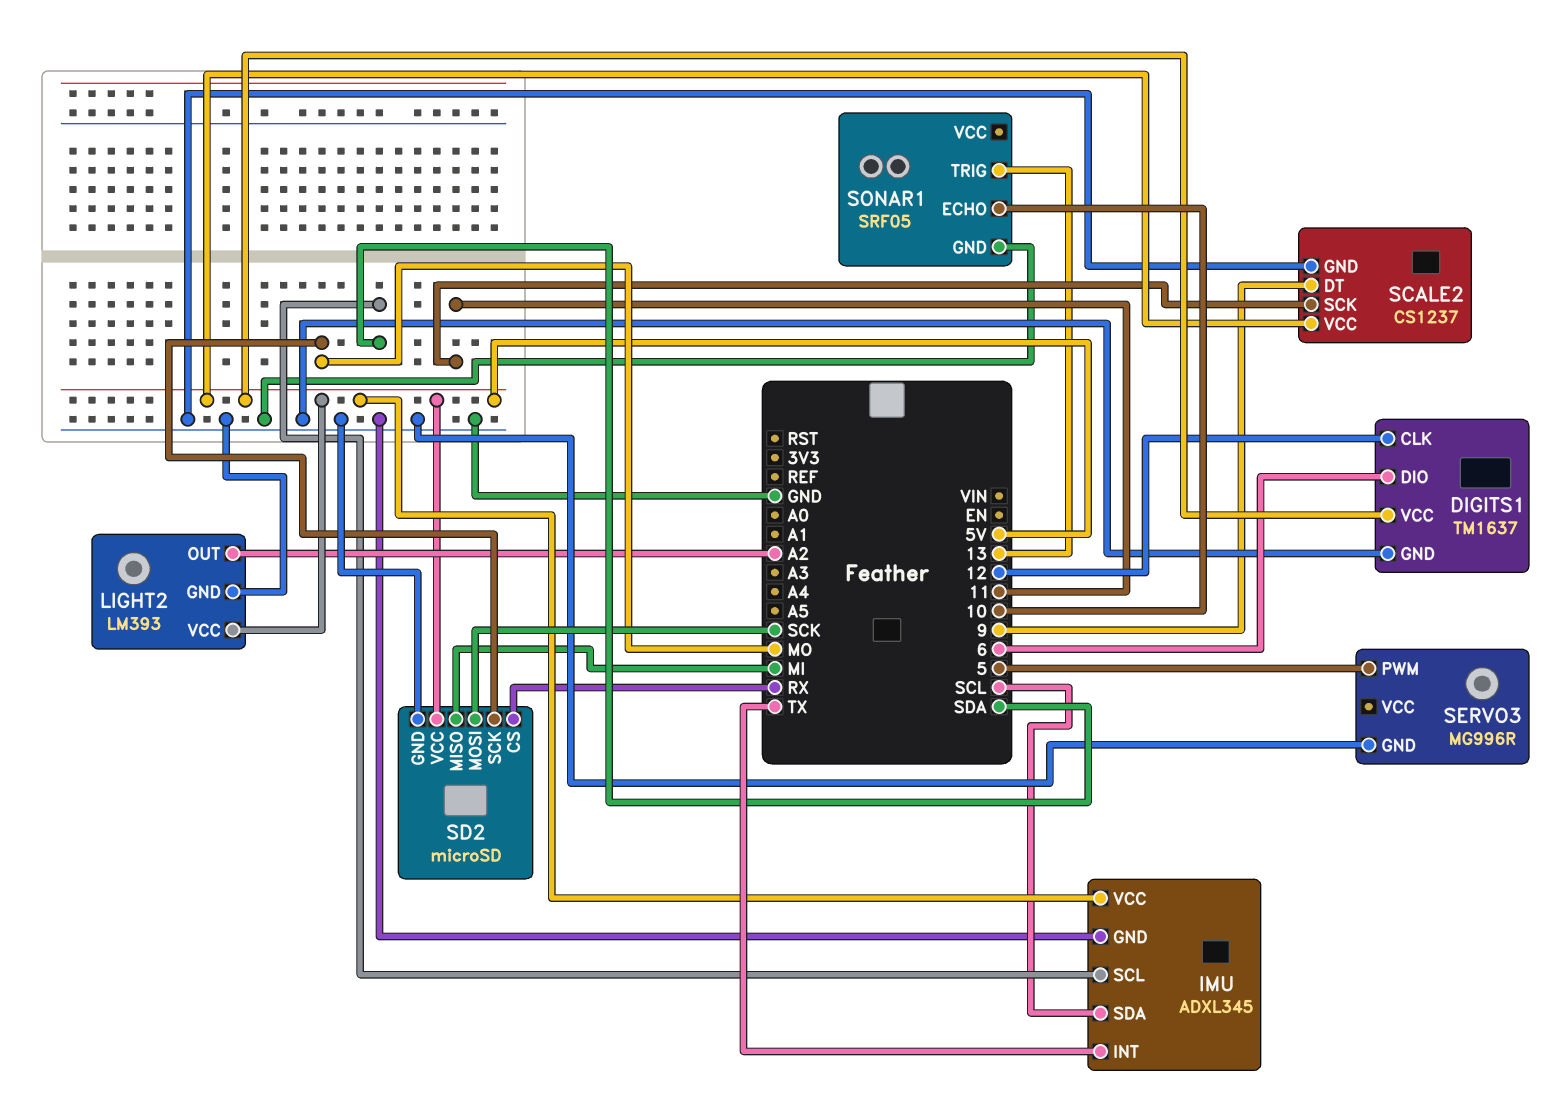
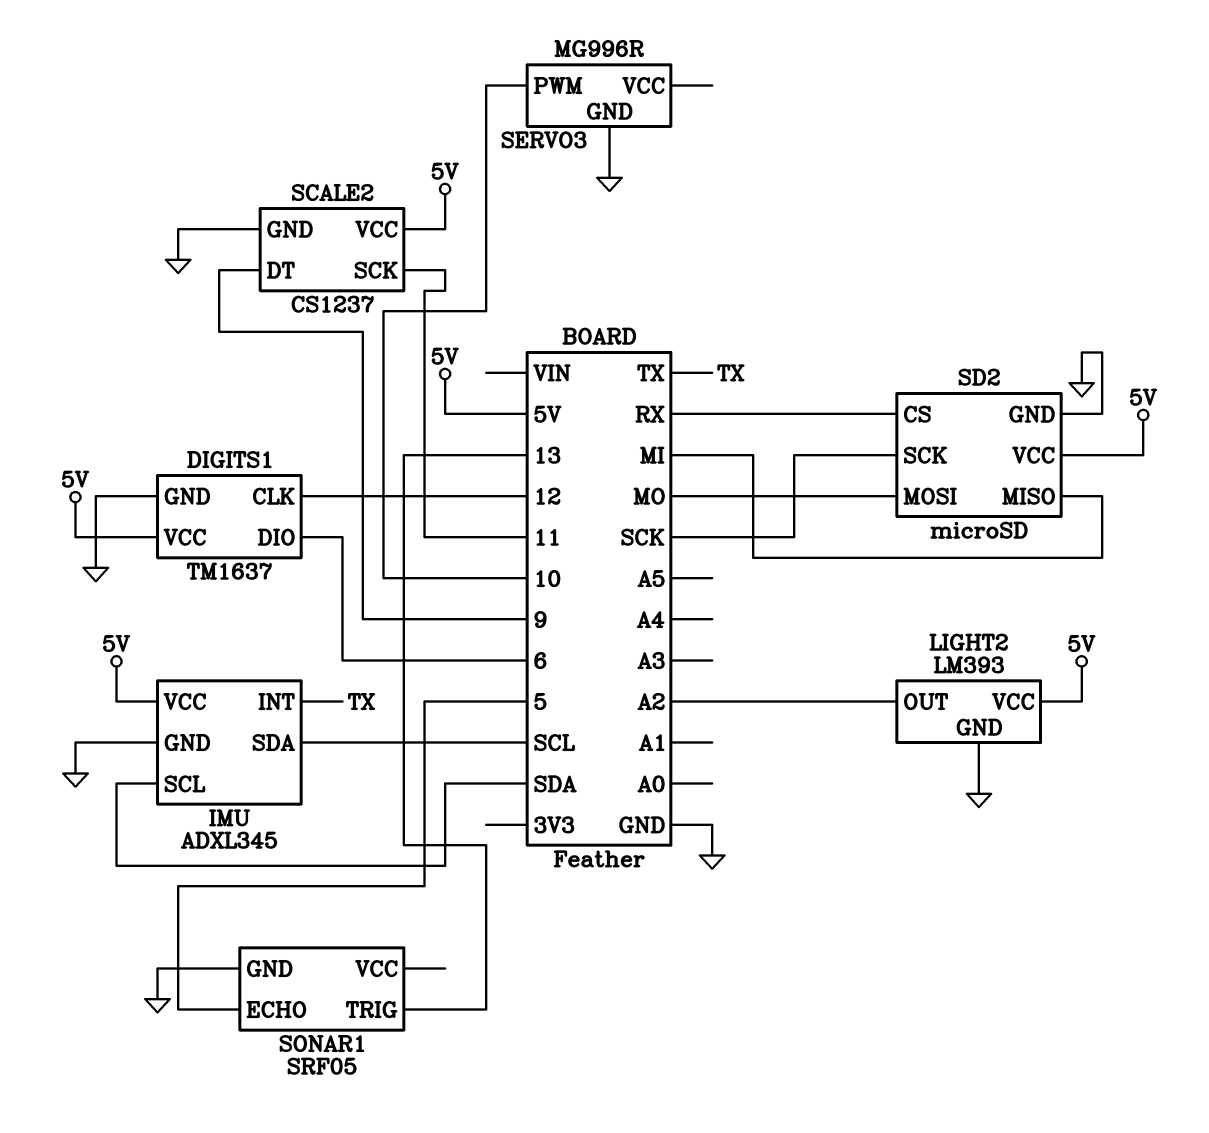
SD2 pin MOSI: SCK -> MO
SD2 pin SCK: MO -> SCK
SERVO3 pin PWM: 5 -> 10
SONAR1 pin ECHO: 10 -> 5

